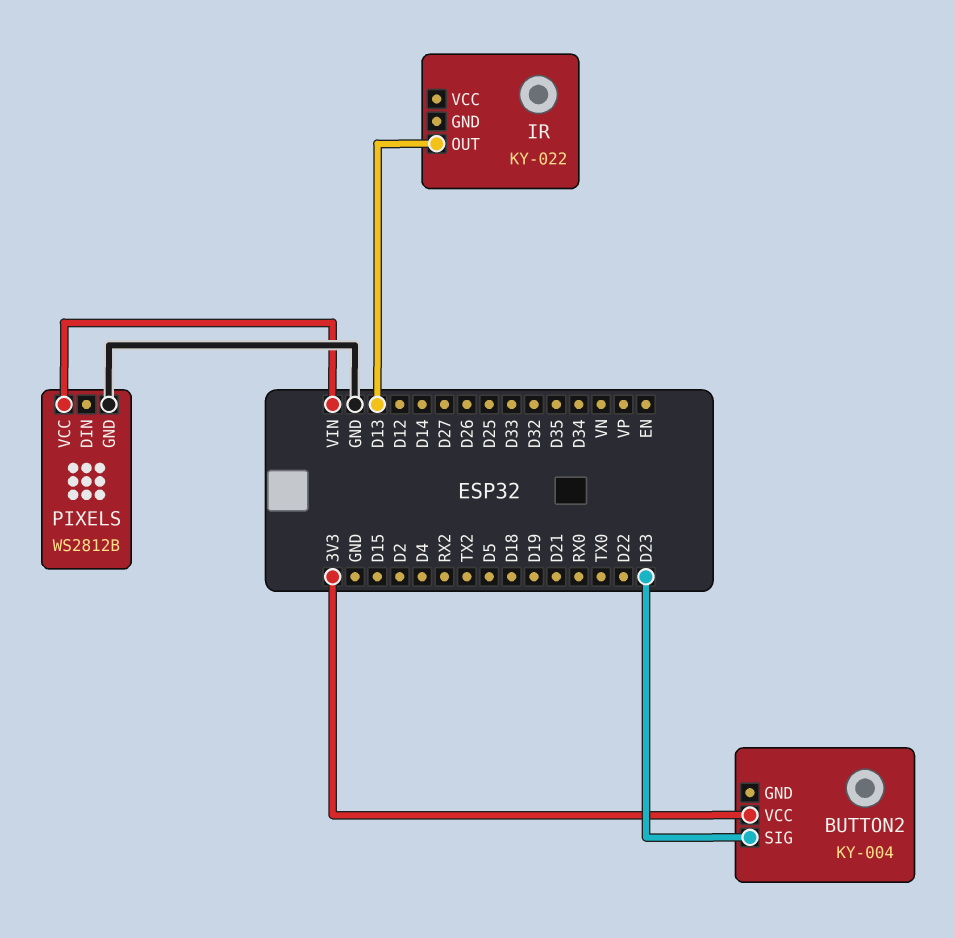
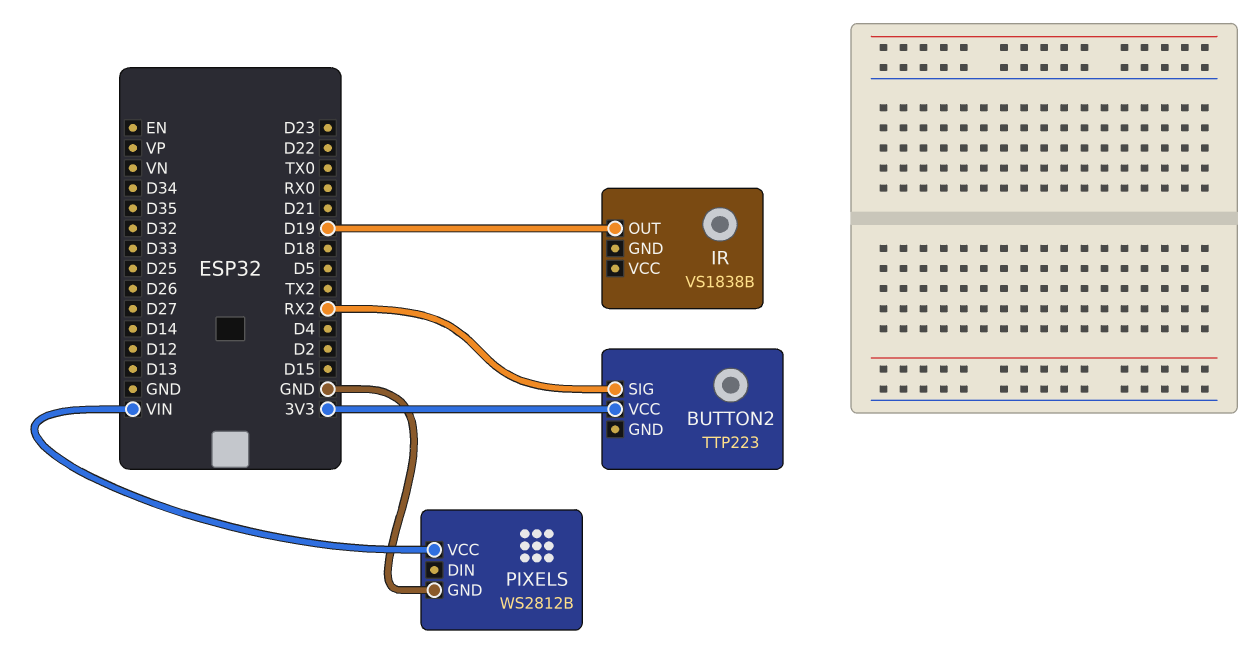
BUTTON2: KY-004 -> TTP223
BUTTON2 pin SIG: D23 -> RX2
IR: KY-022 -> VS1838B
IR pin OUT: D13 -> D19

